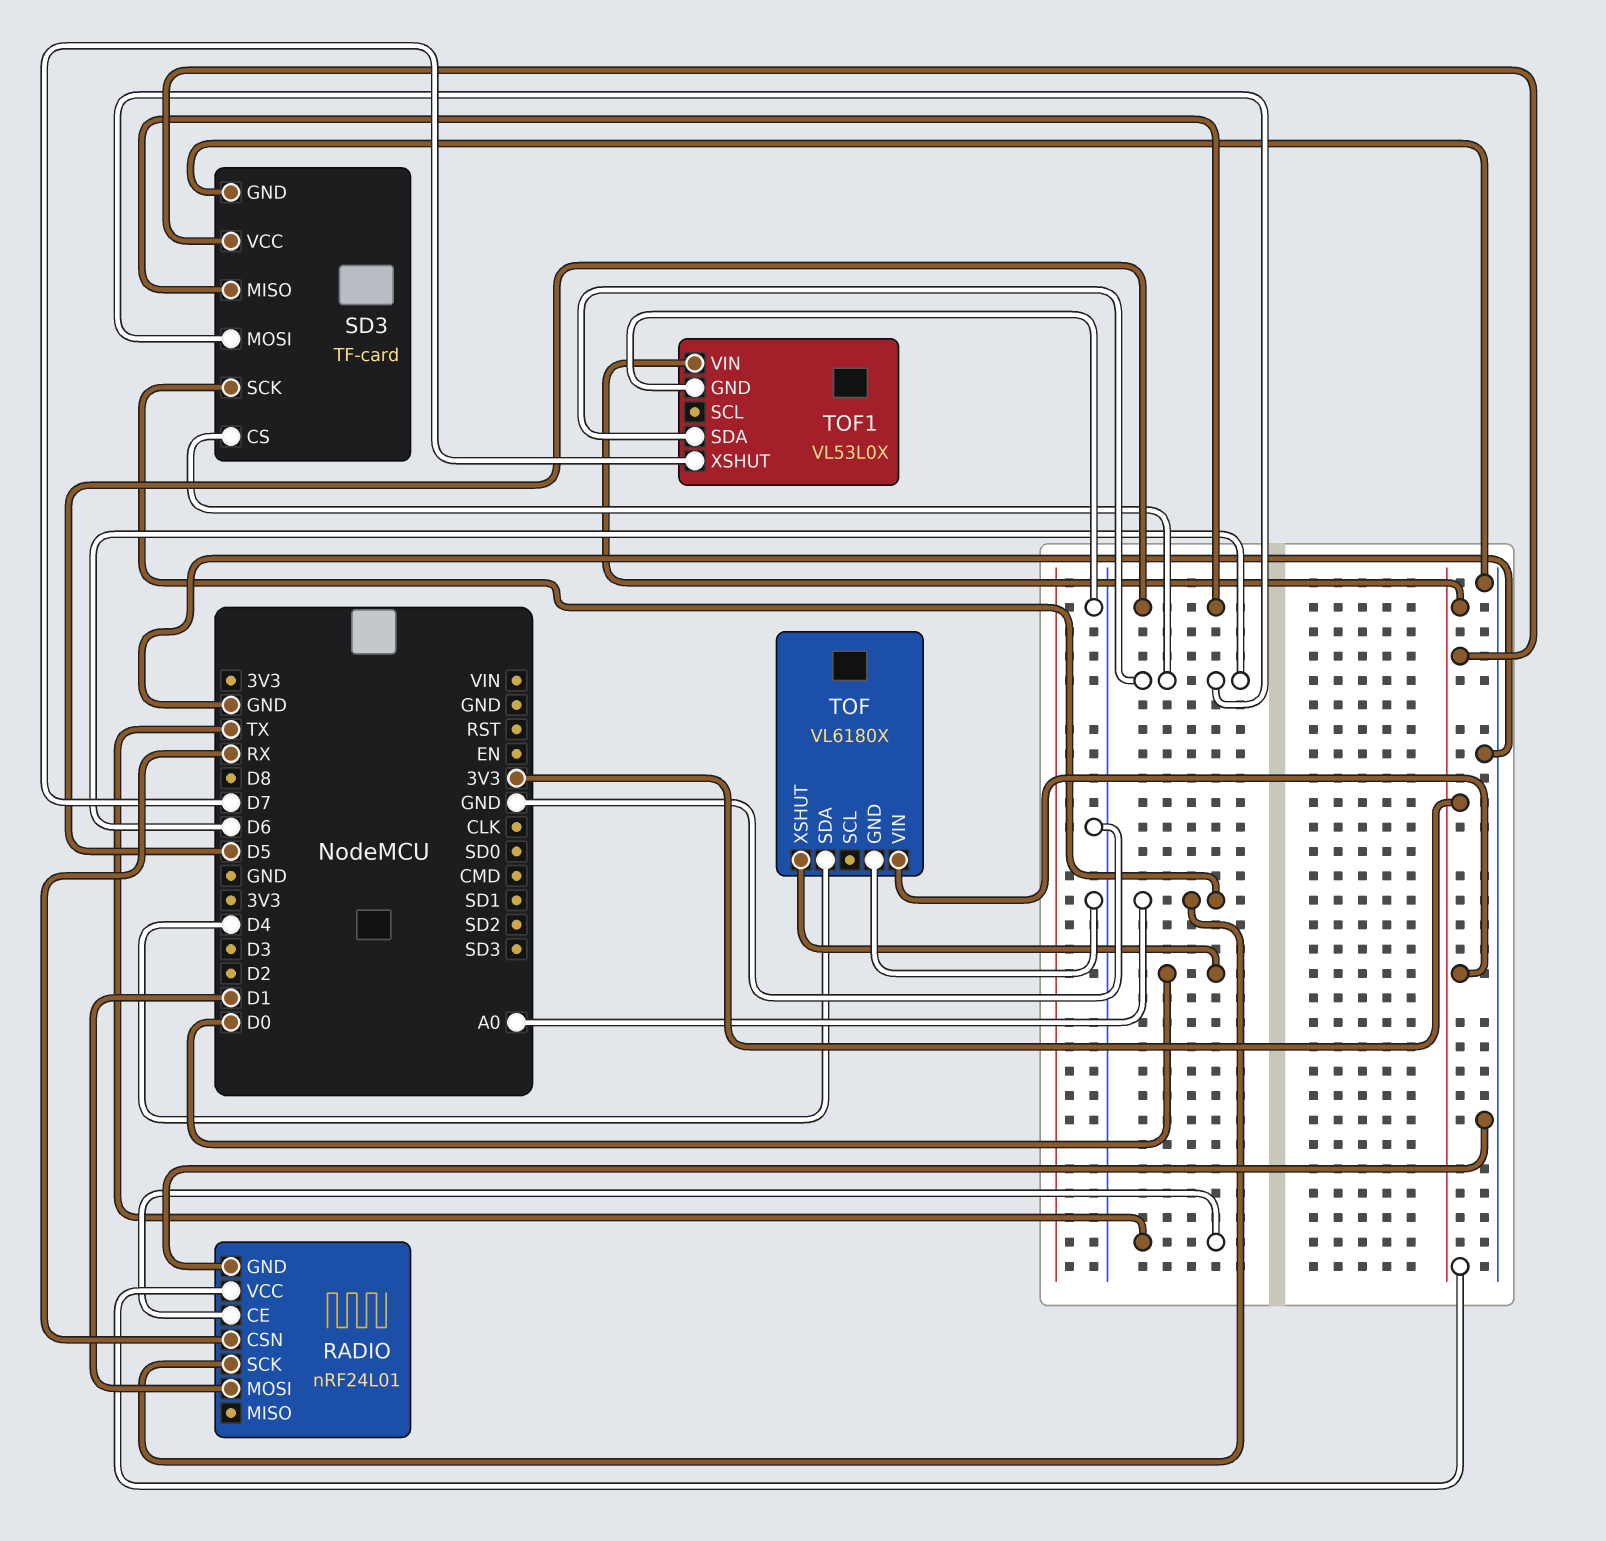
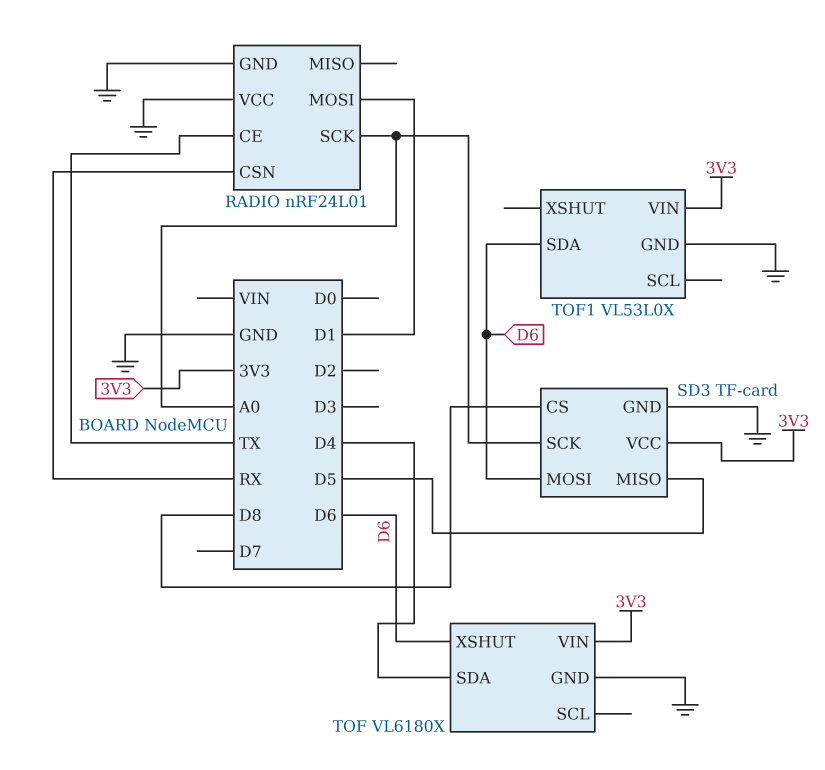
RADIO pin VCC: 3V3 -> GND
SD3 pin CS: D6 -> D8
TOF pin XSHUT: D0 -> D6
TOF1 pin XSHUT: D7 -> none

